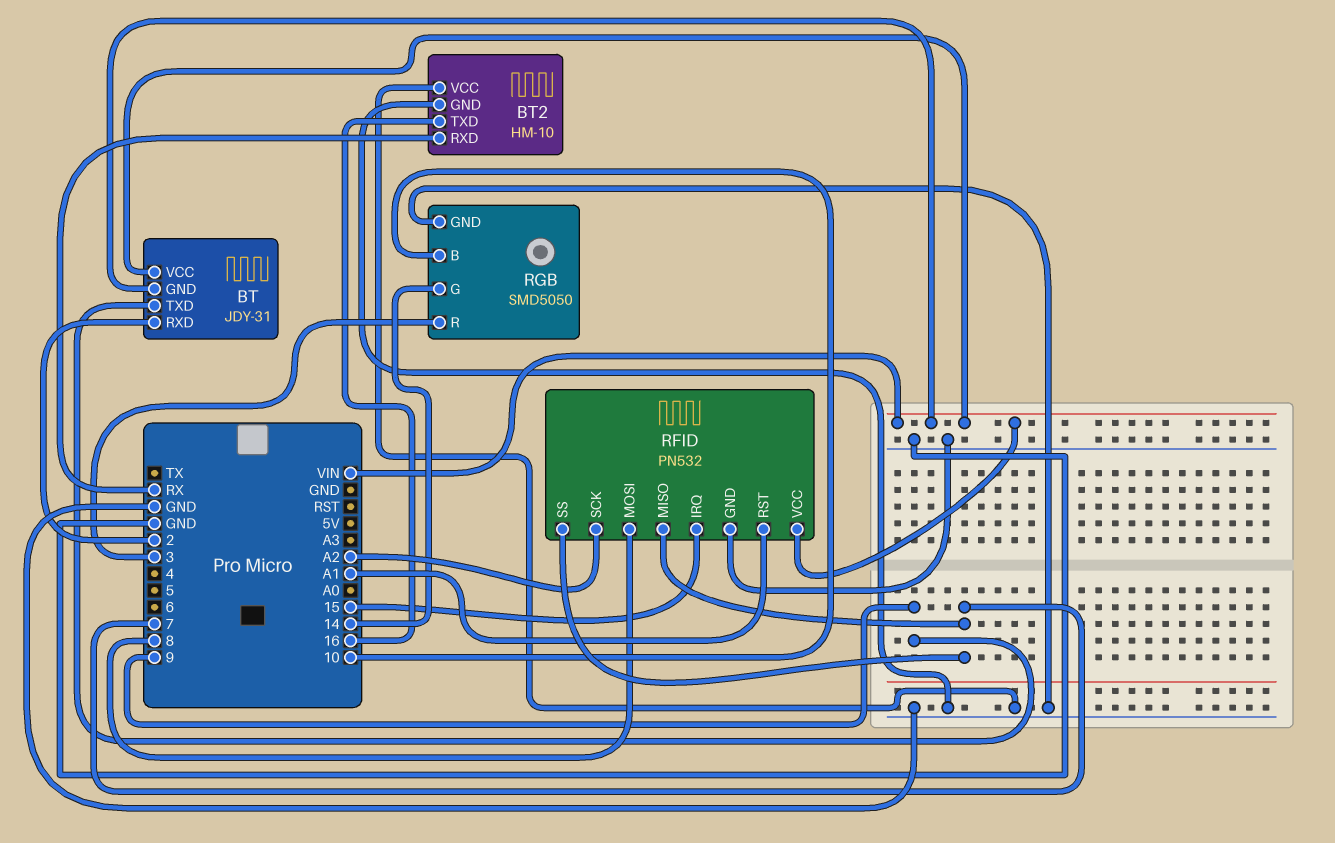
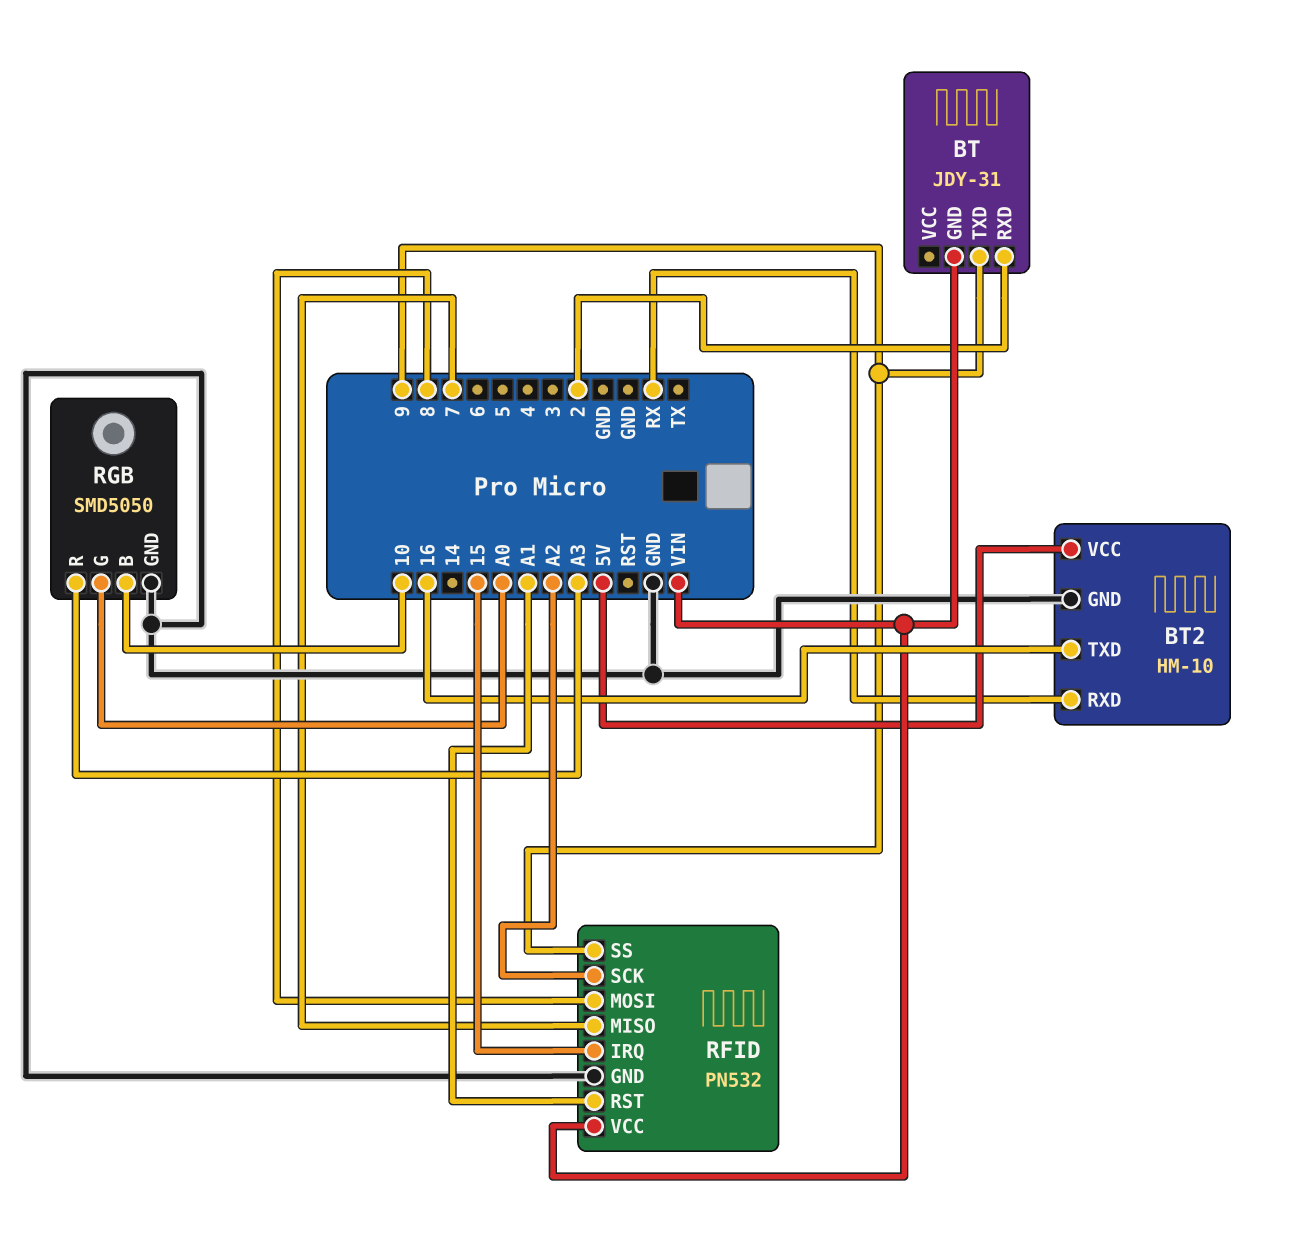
BT pin VCC: VIN -> none
BT2 pin VCC: GND -> 5V
RFID pin SS: 7 -> 9
RGB pin G: 14 -> A0
RGB pin R: 3 -> A3

